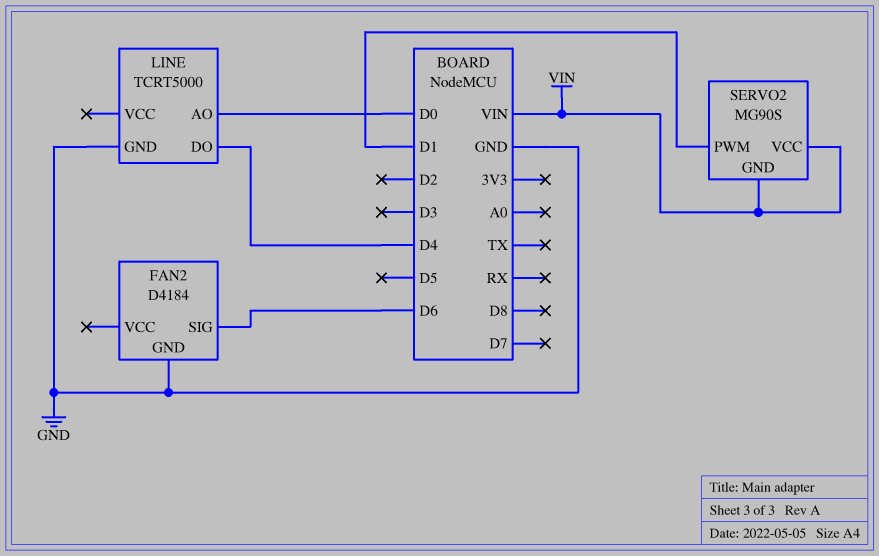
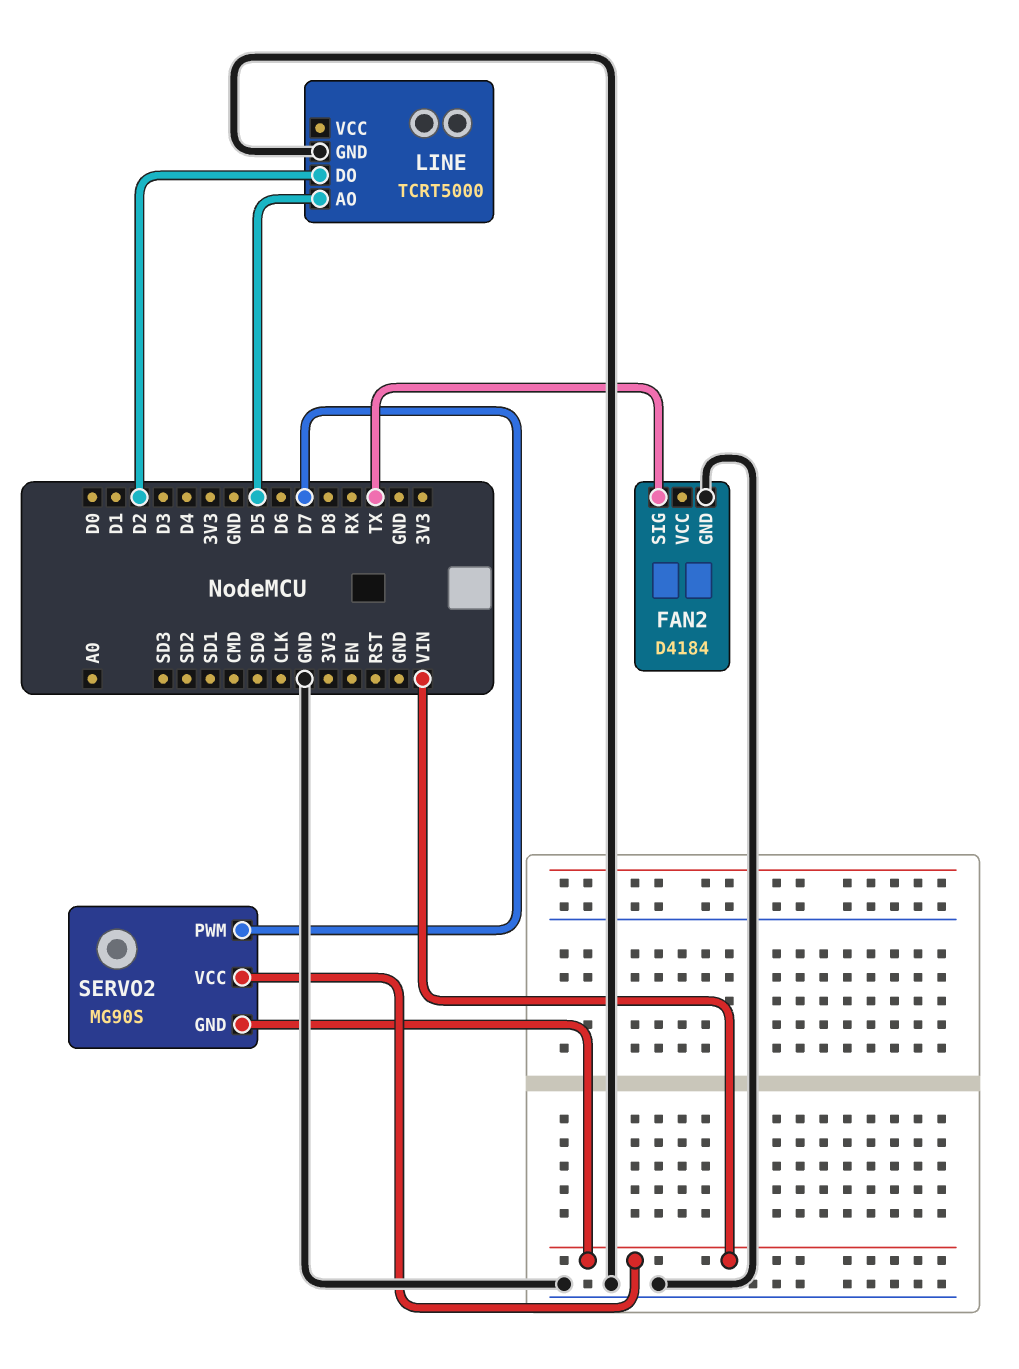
FAN2 pin SIG: D6 -> TX
LINE pin AO: D0 -> D5
LINE pin DO: D4 -> D2
SERVO2 pin PWM: D1 -> D7

